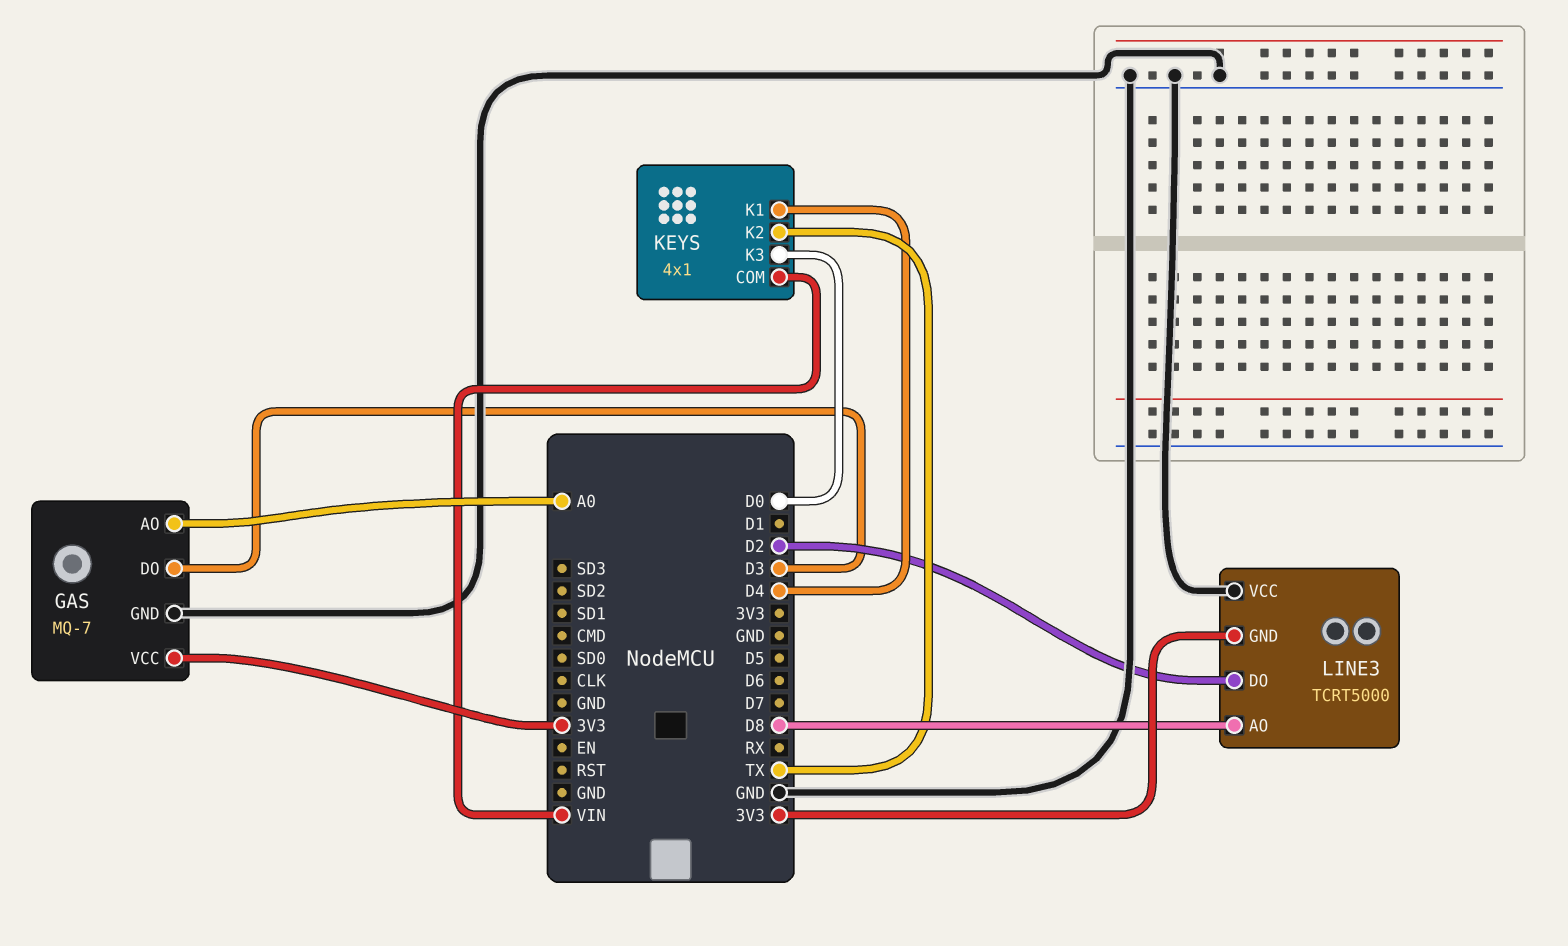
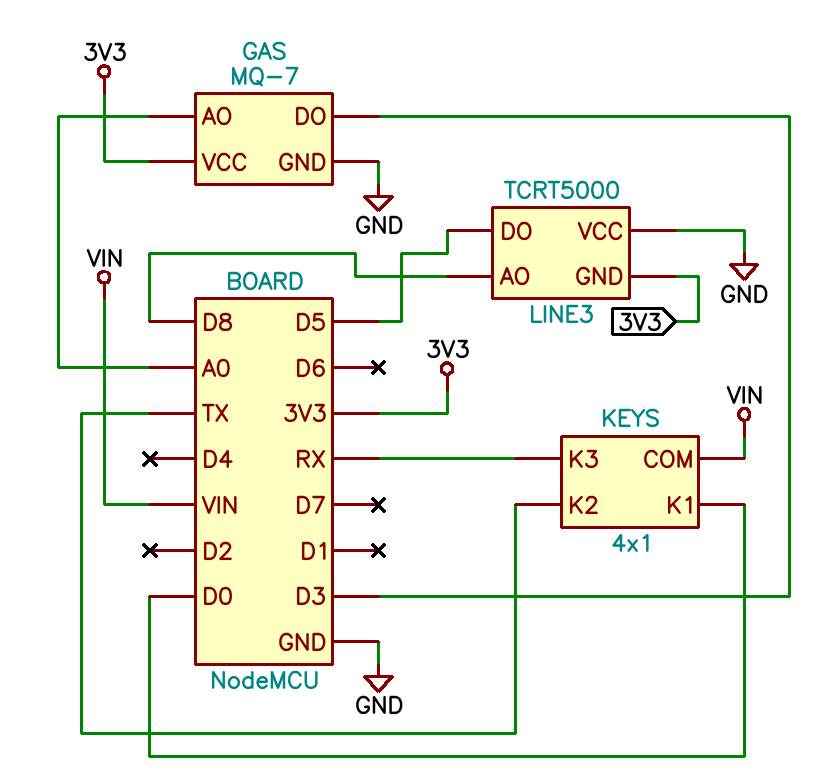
KEYS pin K1: D4 -> D0
KEYS pin K3: D0 -> RX
LINE3 pin DO: D2 -> D5

